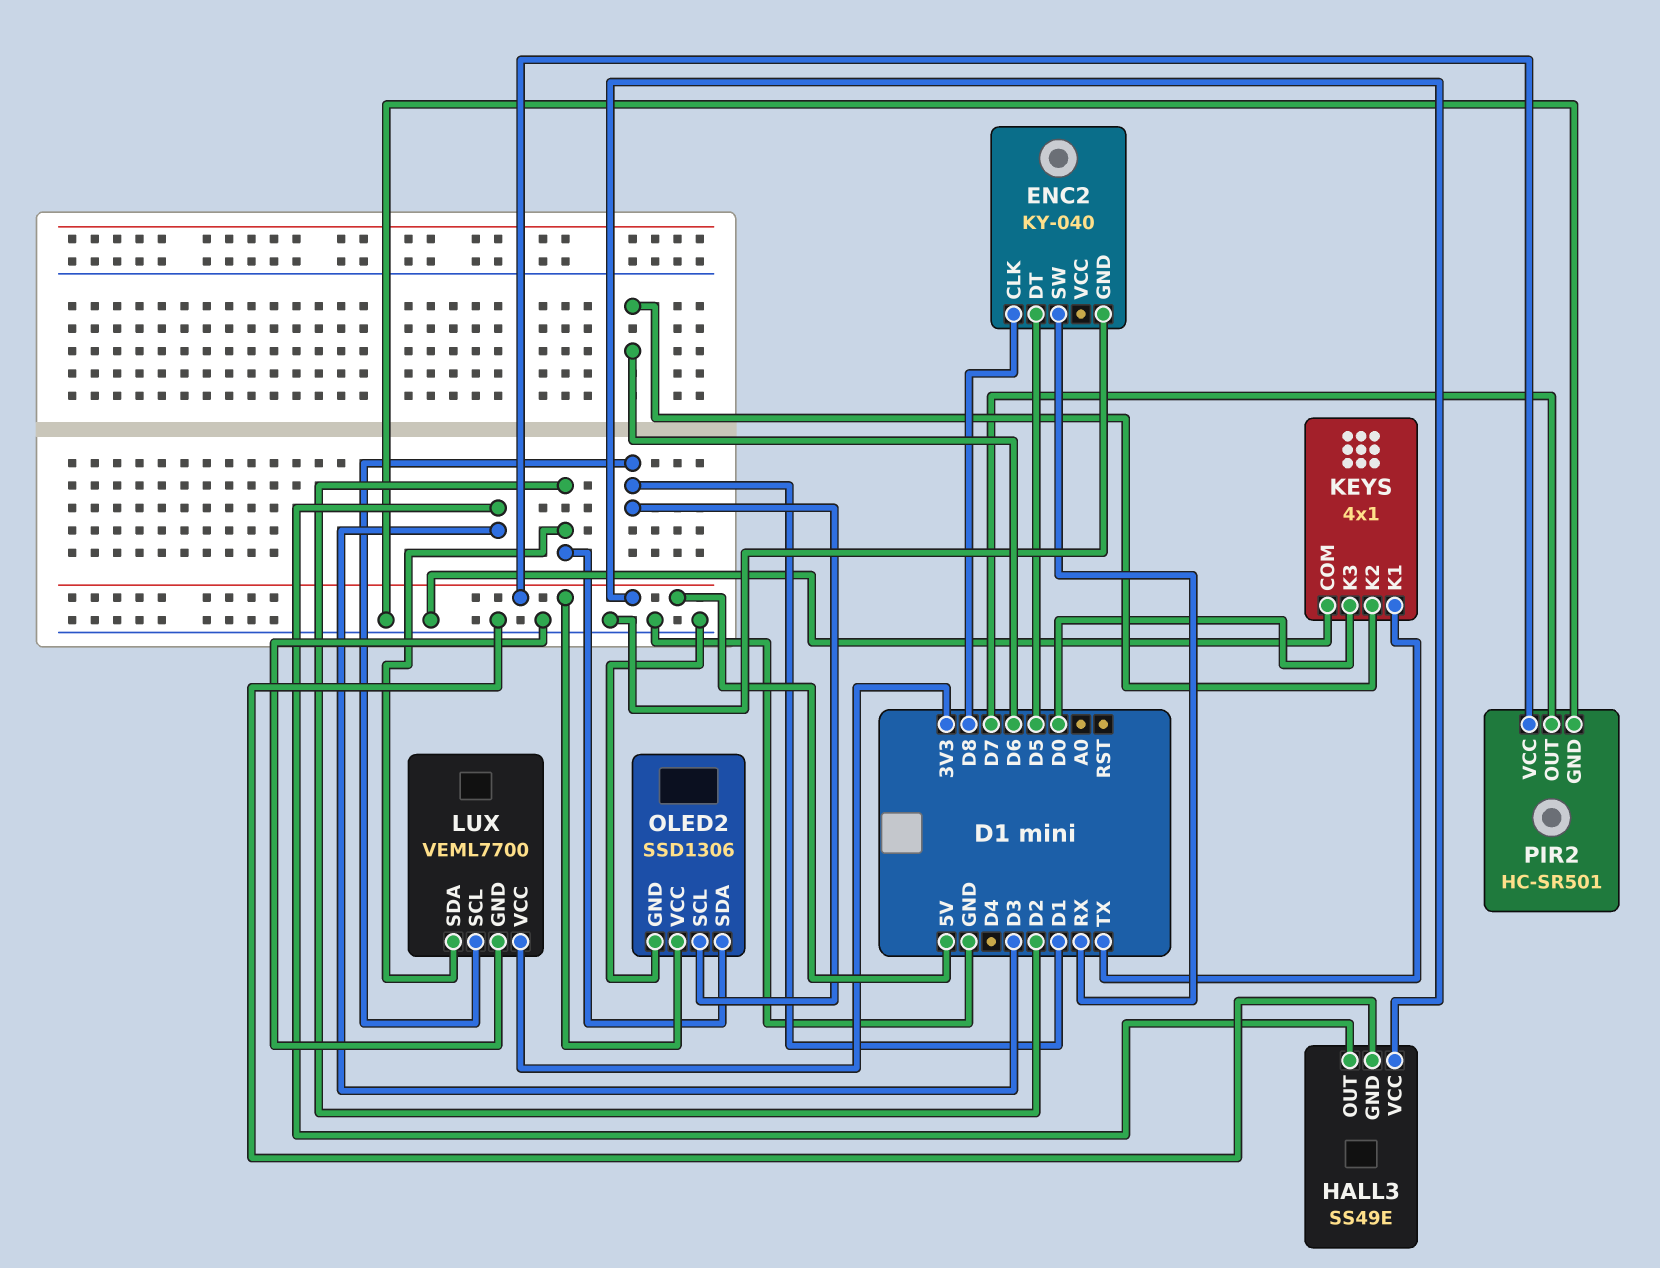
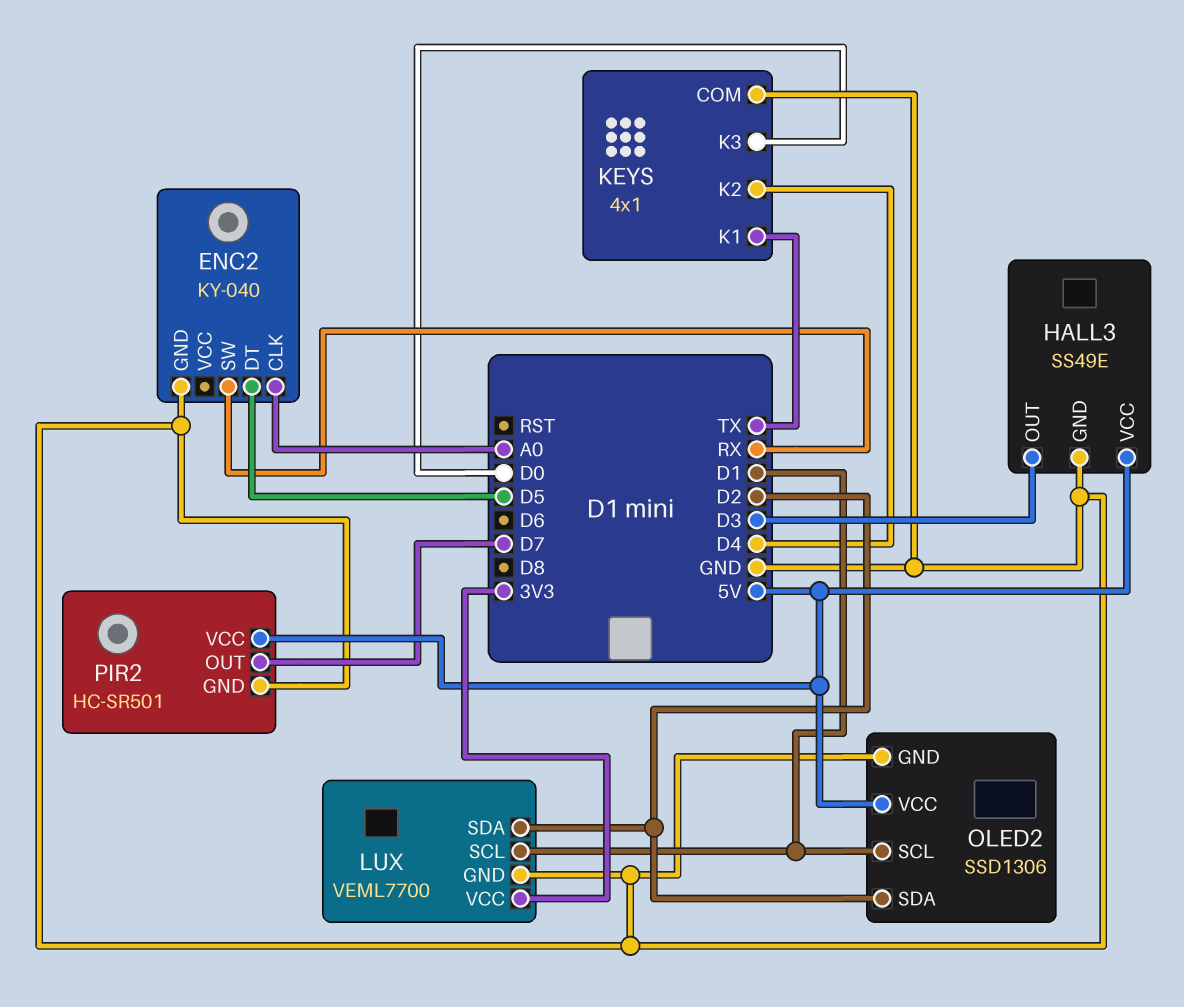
ENC2 pin CLK: D8 -> A0
KEYS pin K2: D6 -> D4

